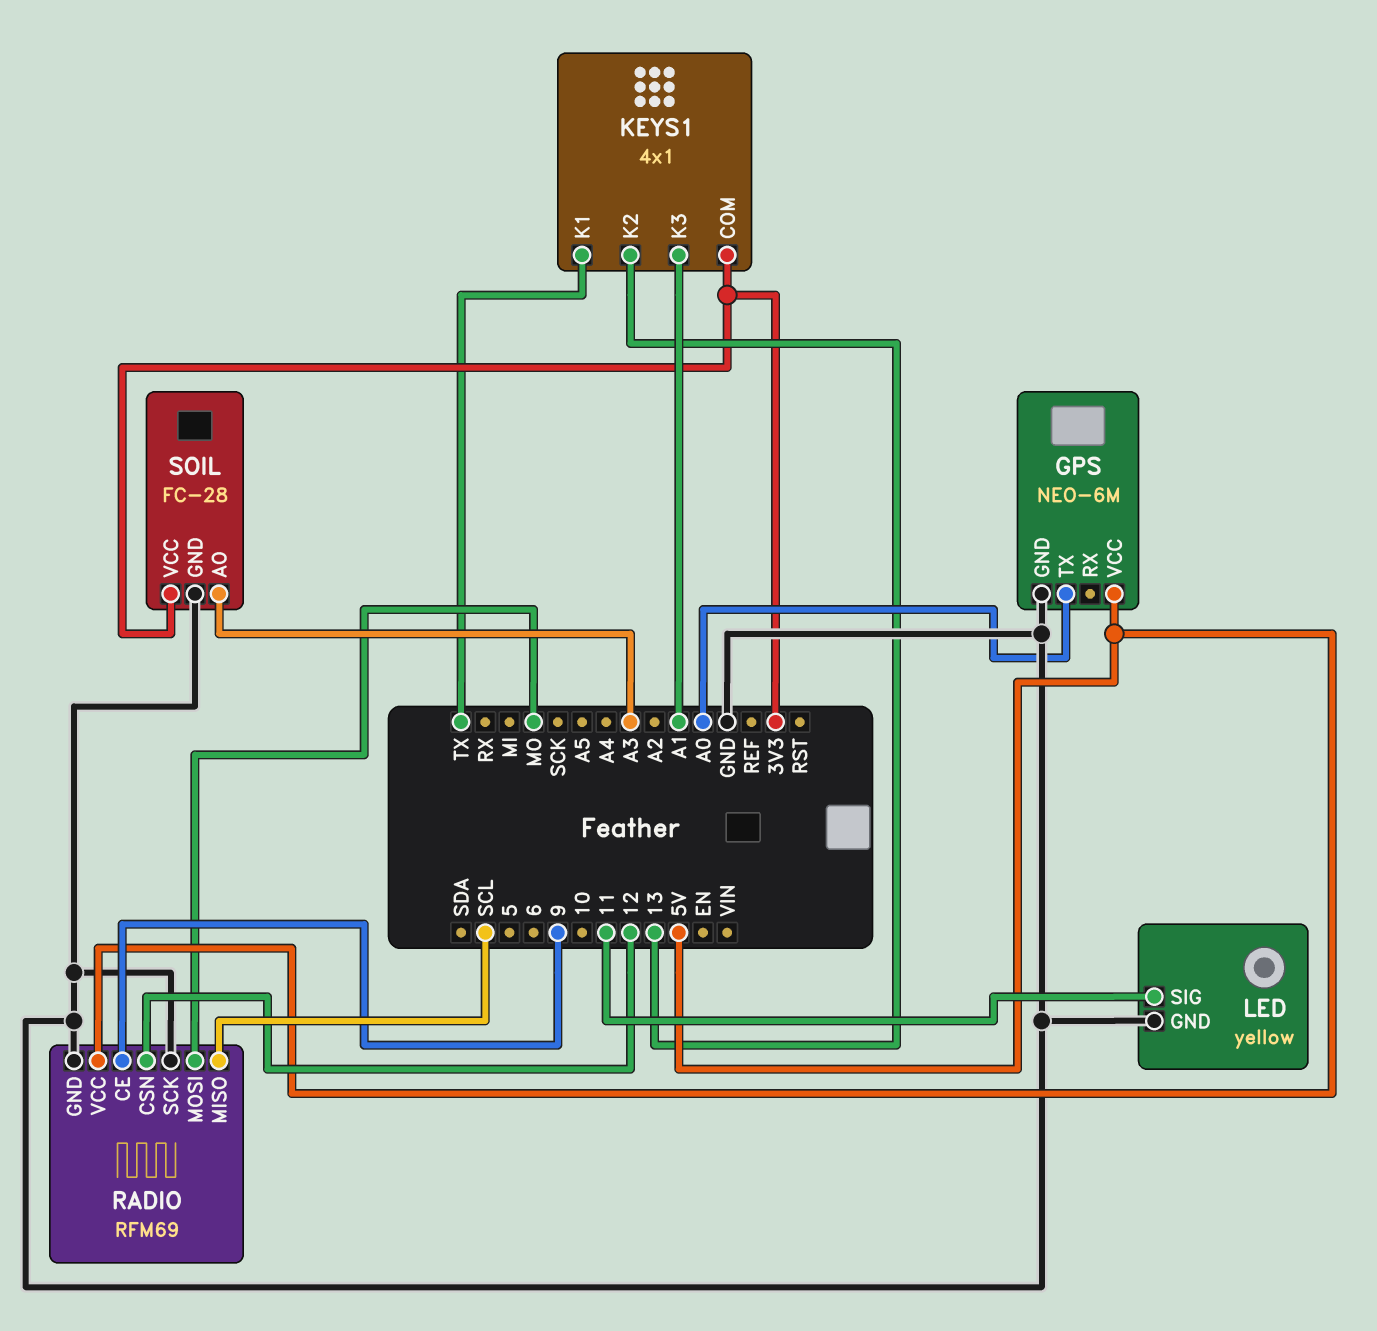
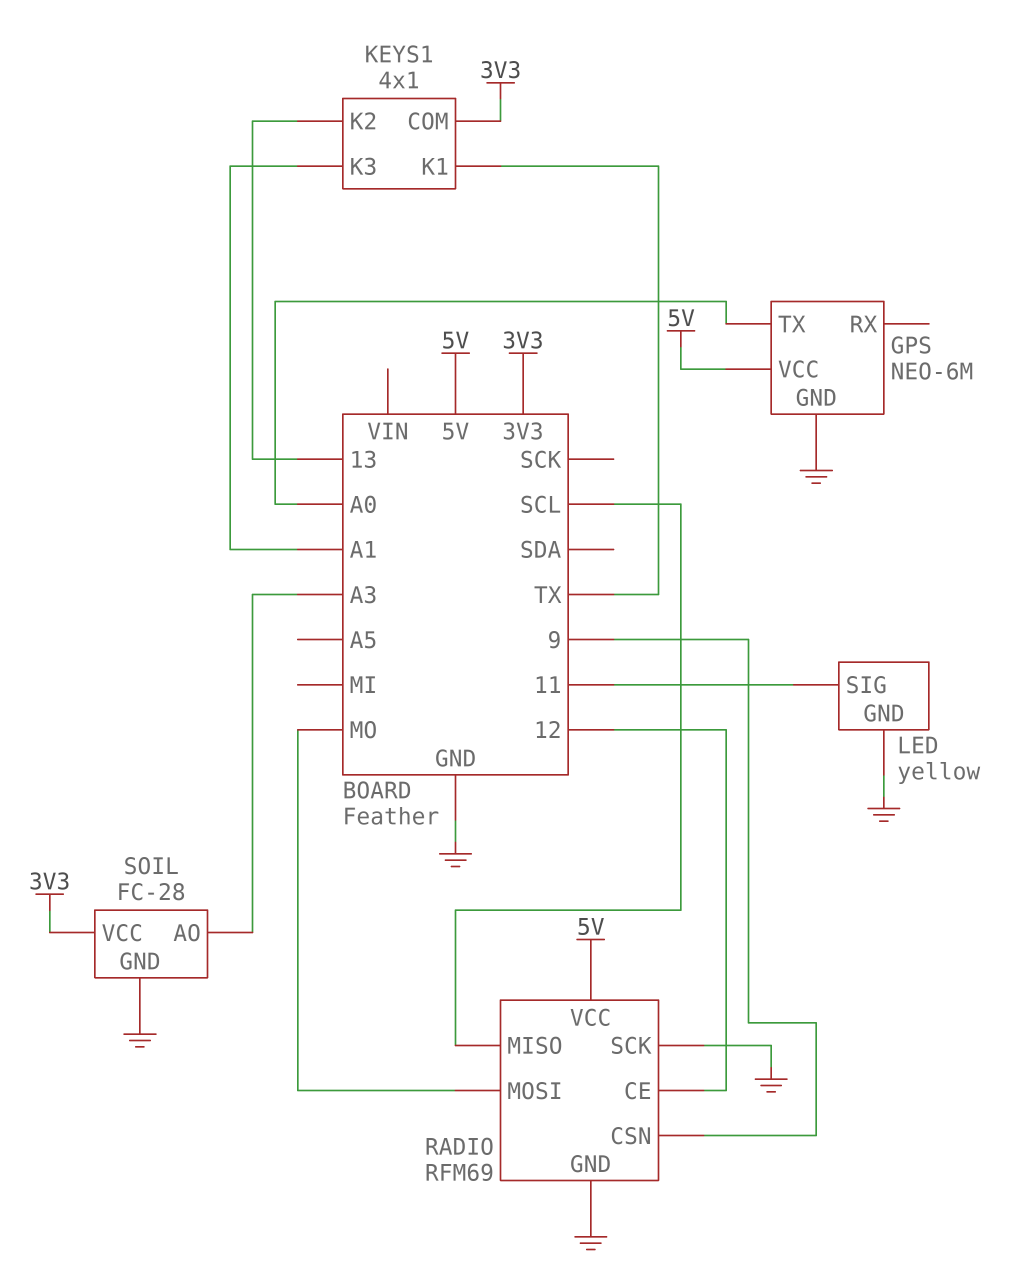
RADIO pin CE: 9 -> 12
RADIO pin CSN: 12 -> 9

